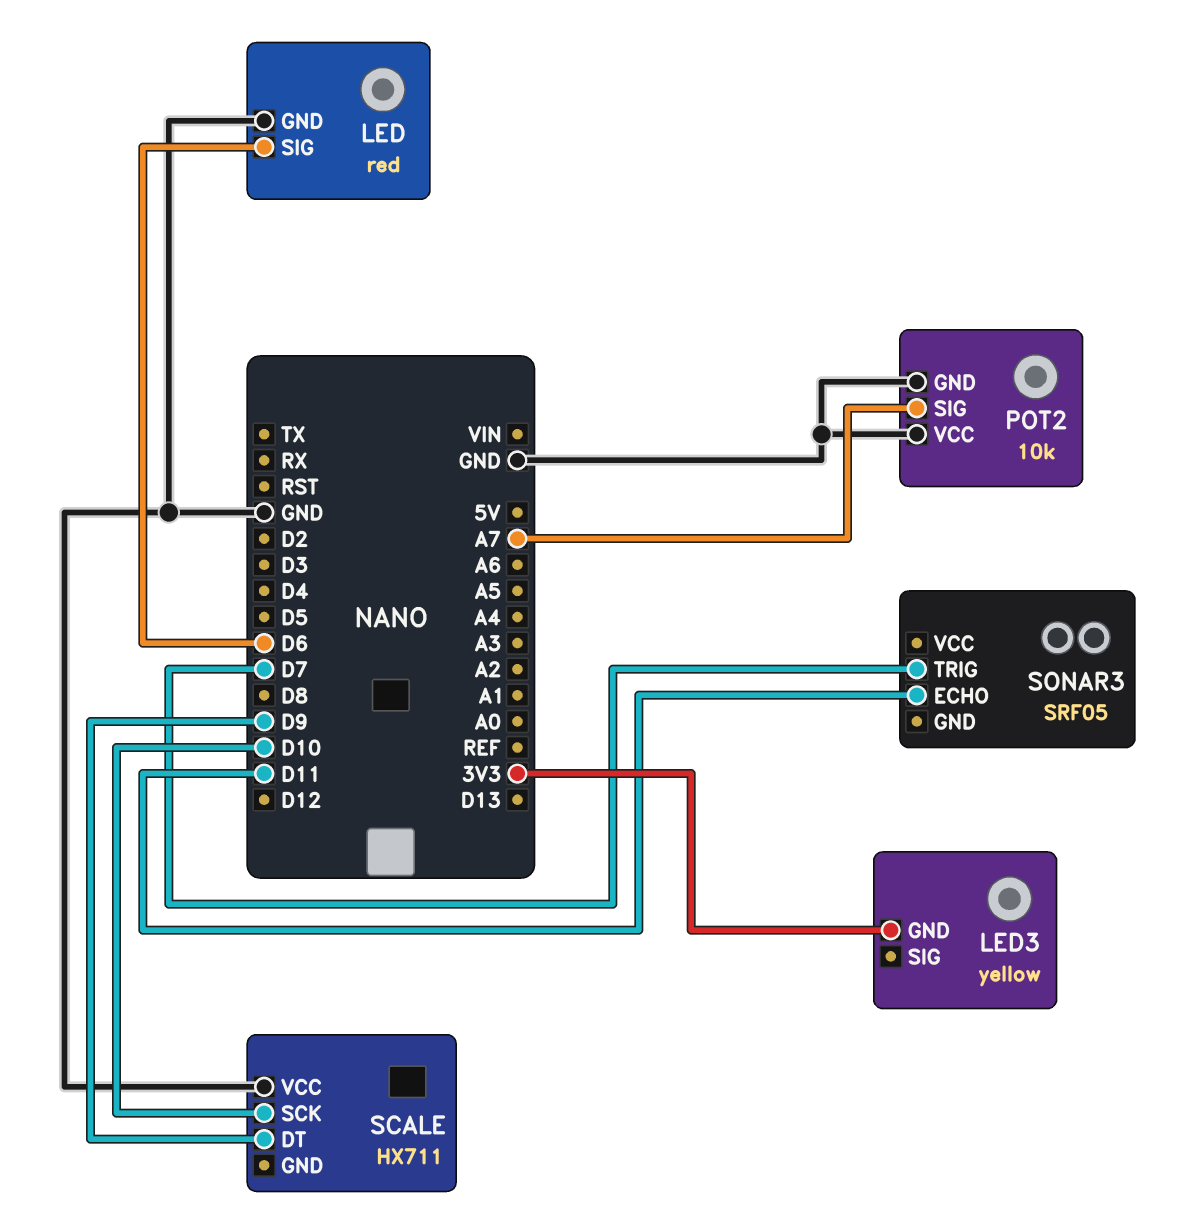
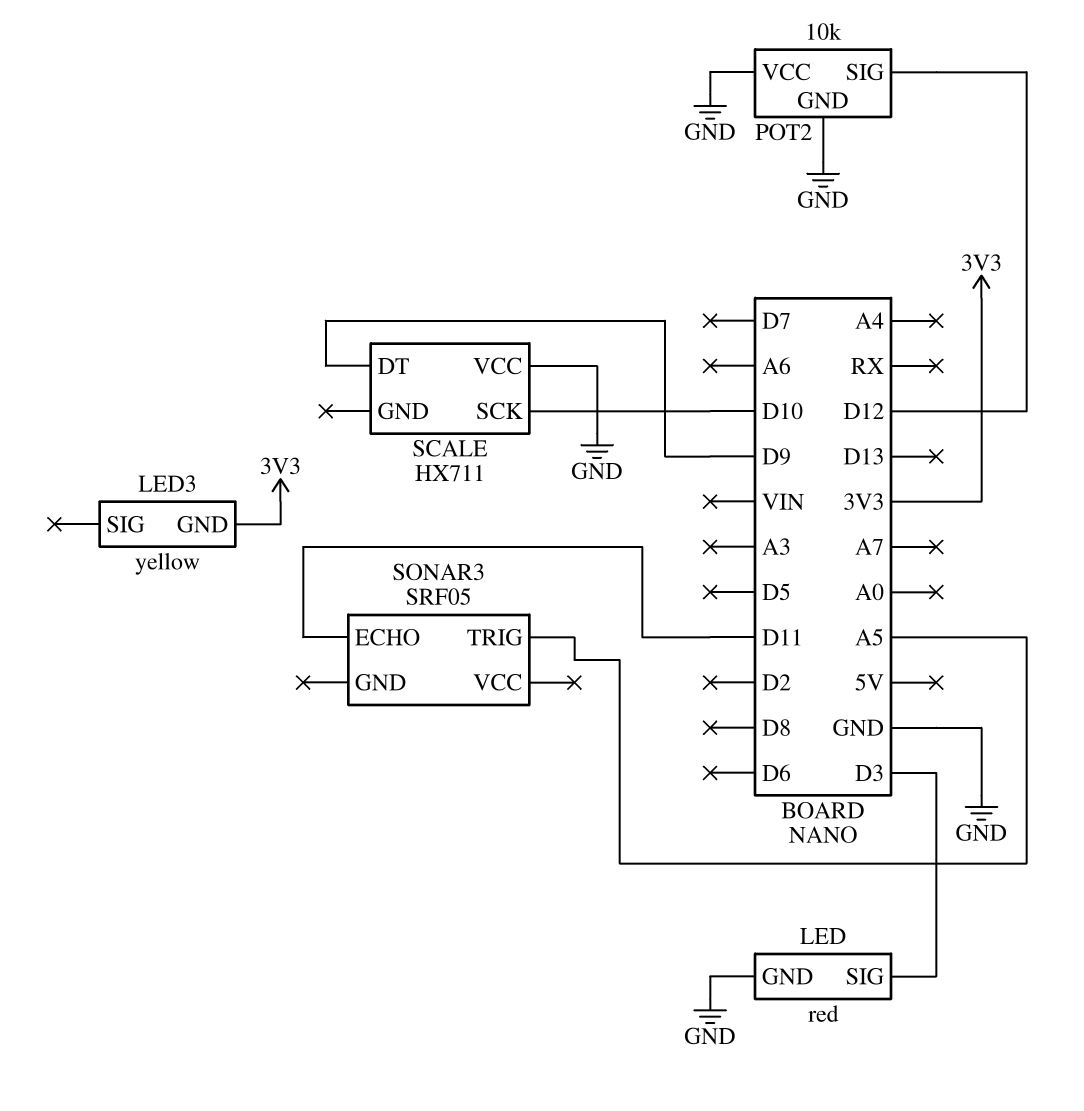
LED pin SIG: D6 -> D3
POT2 pin SIG: A7 -> D12
SONAR3 pin TRIG: D7 -> A5

